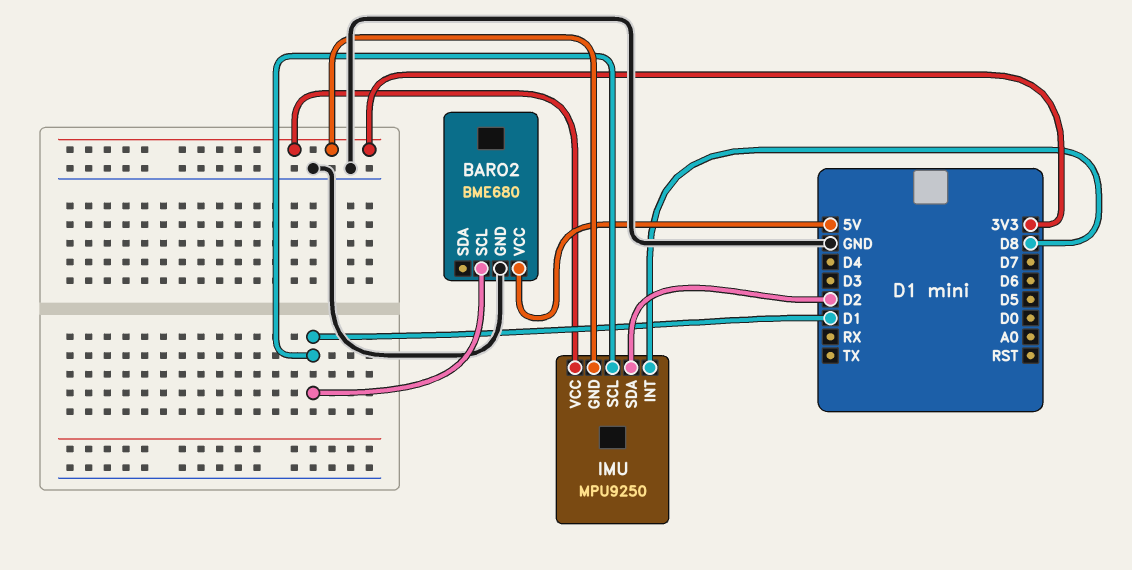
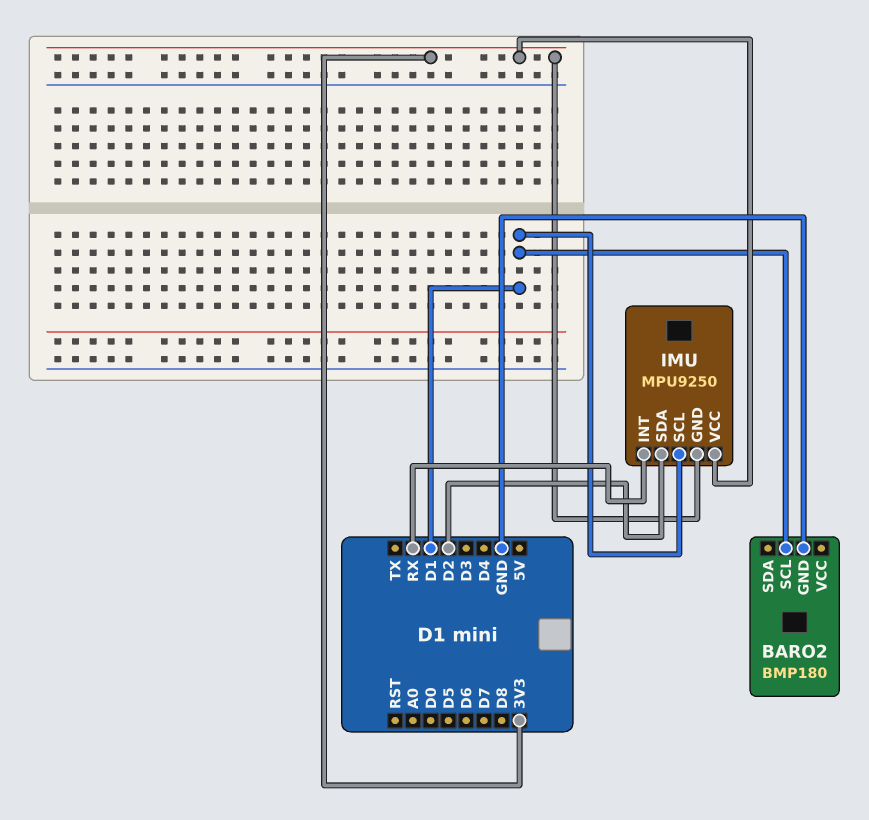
BARO2: BME680 -> BMP180
BARO2 pin VCC: 5V -> none
IMU pin INT: D8 -> RX

